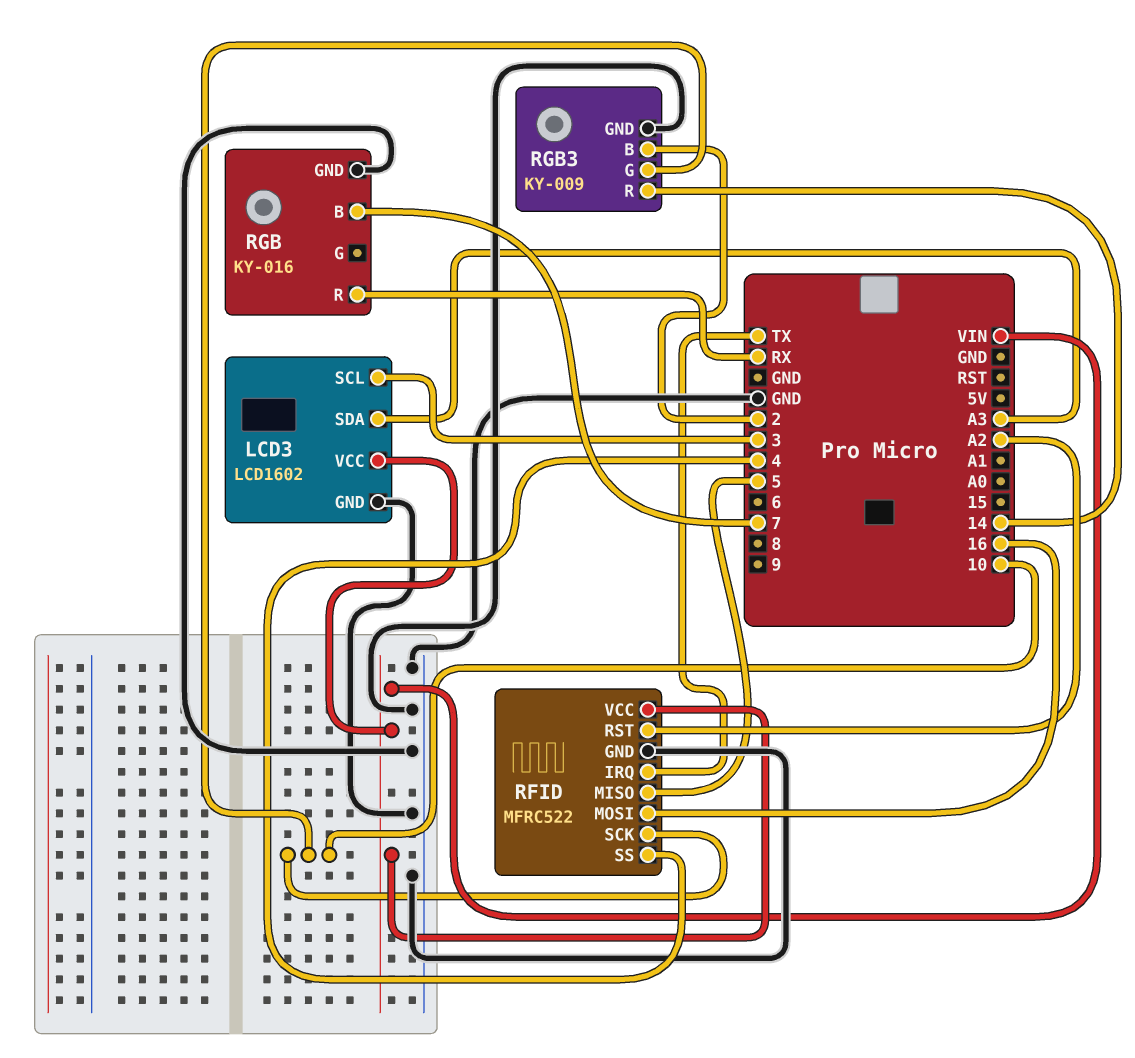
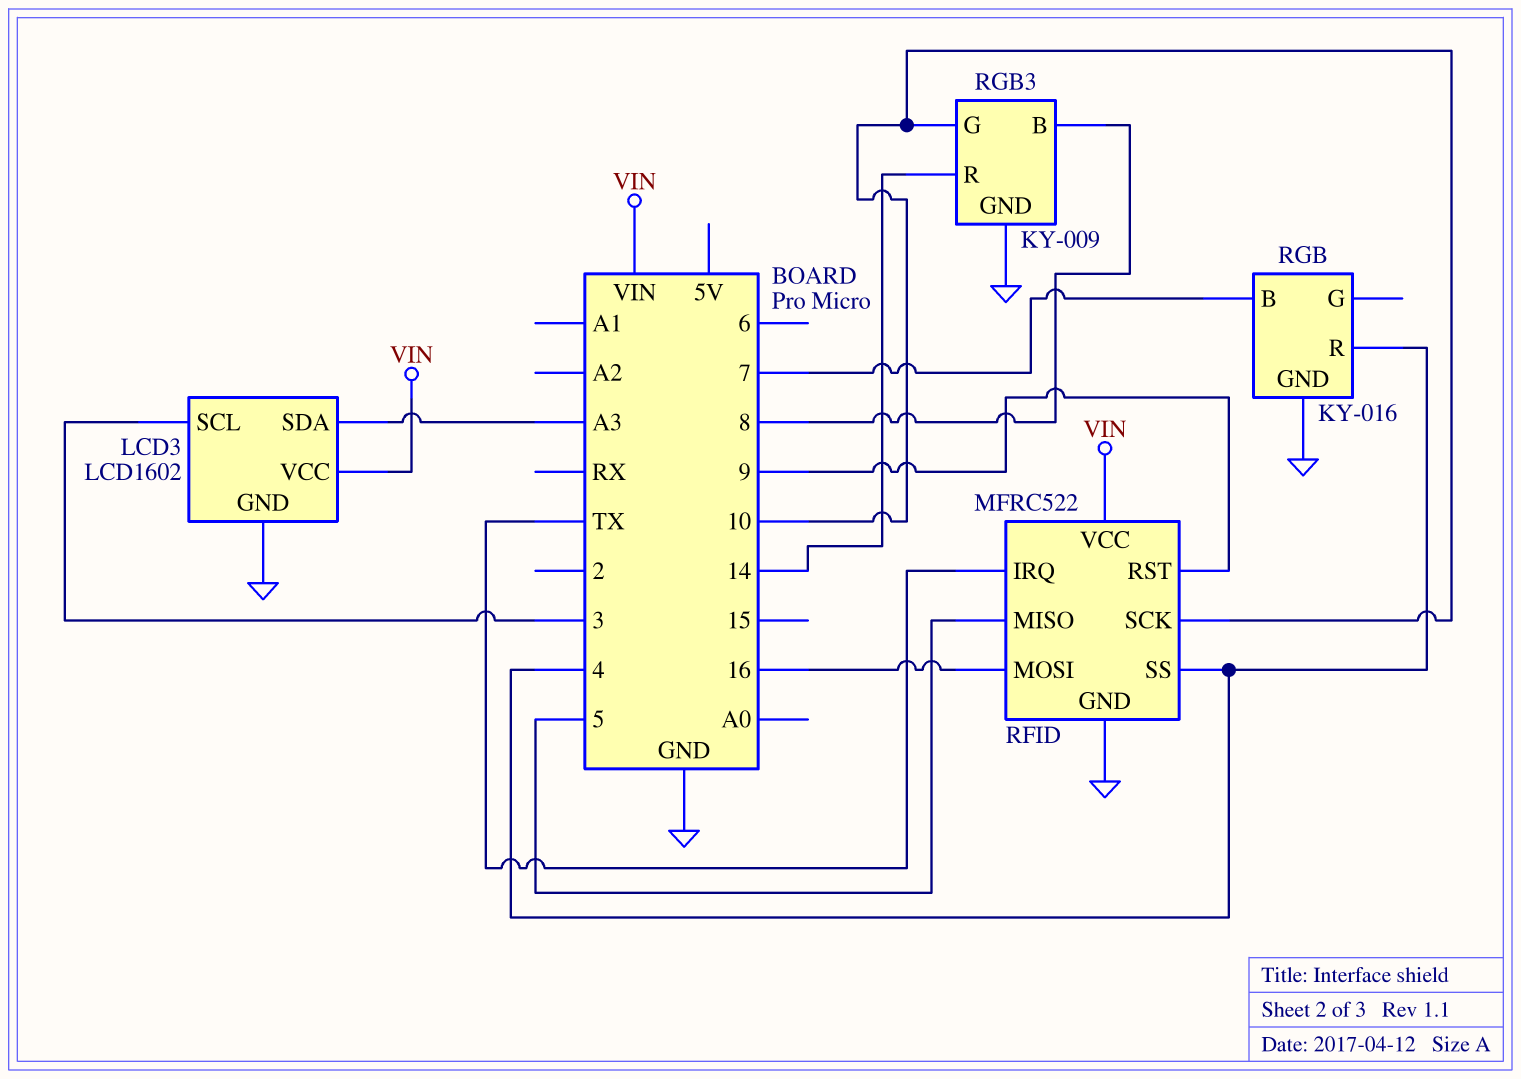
RFID pin RST: A2 -> 9
RGB pin R: RX -> 4
RGB3 pin B: 2 -> 8

